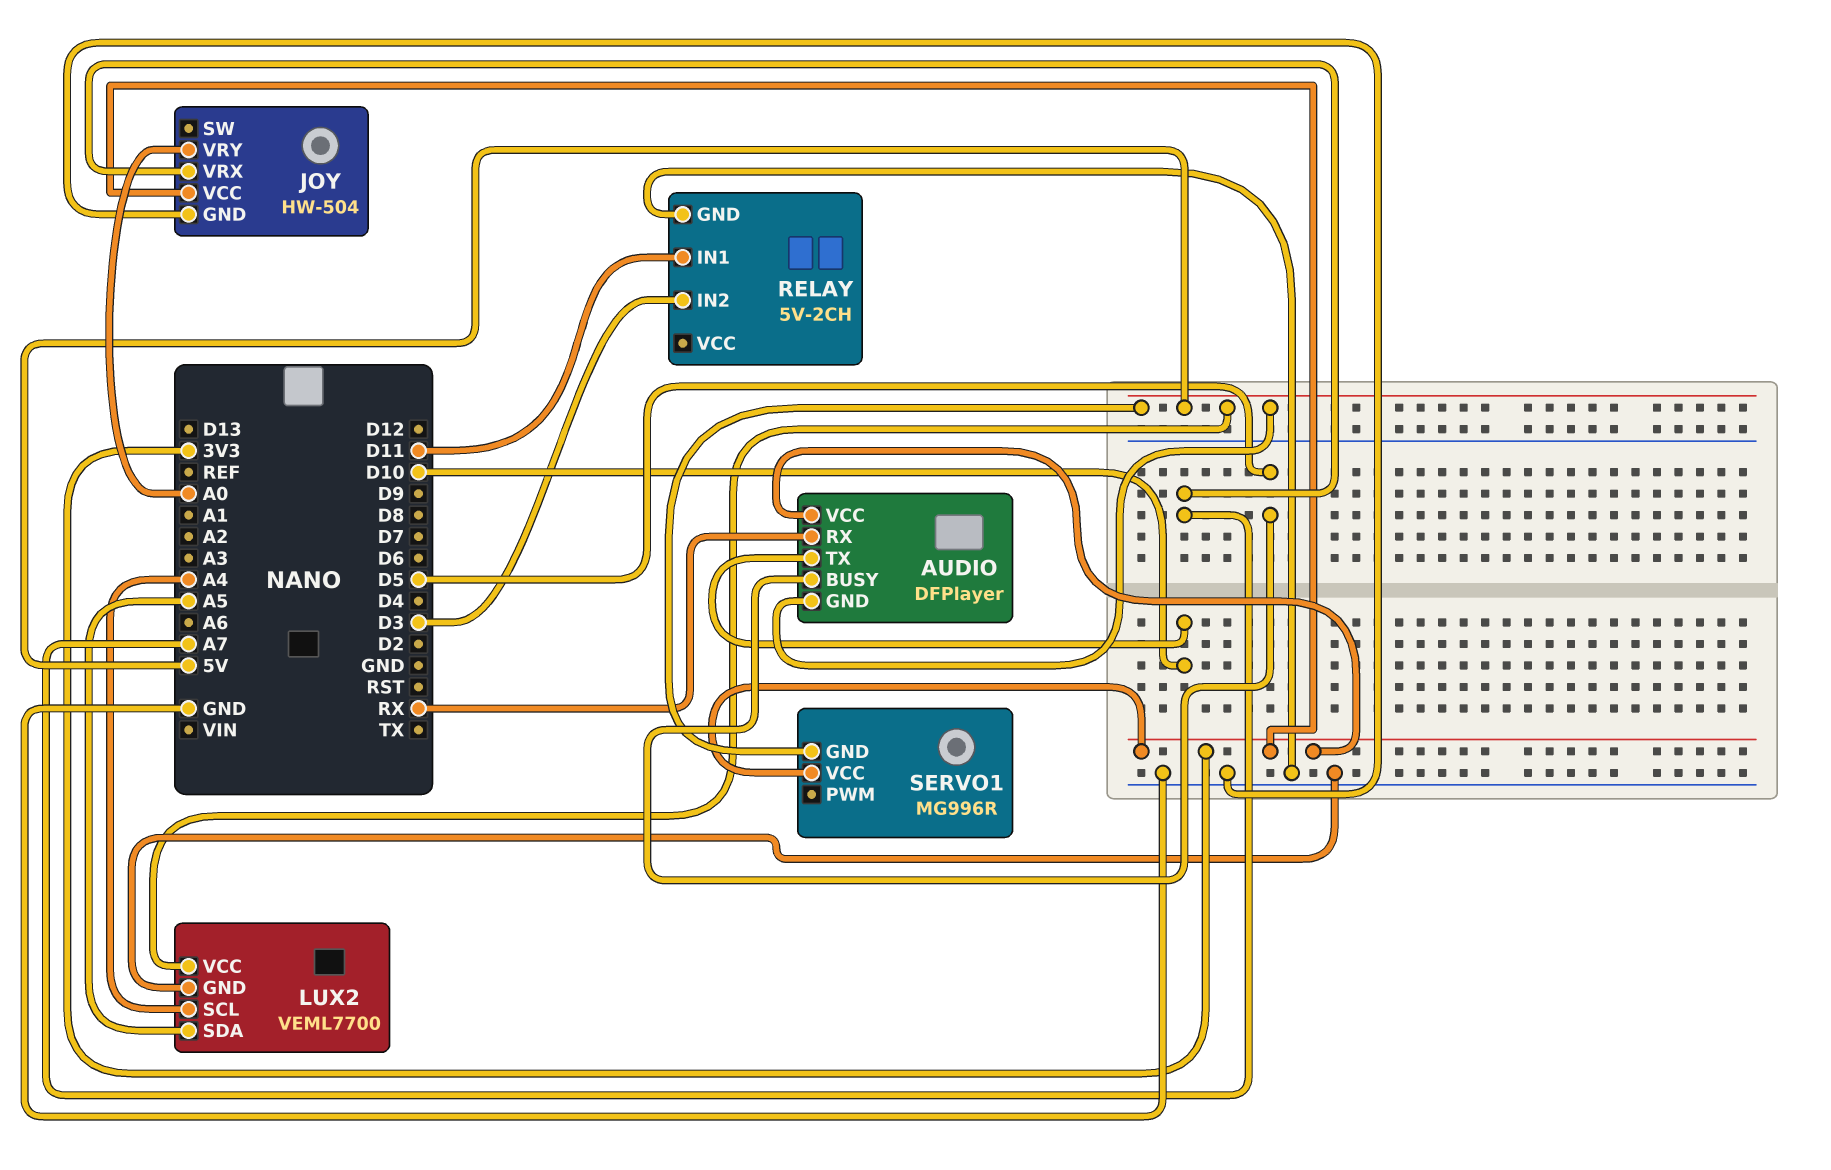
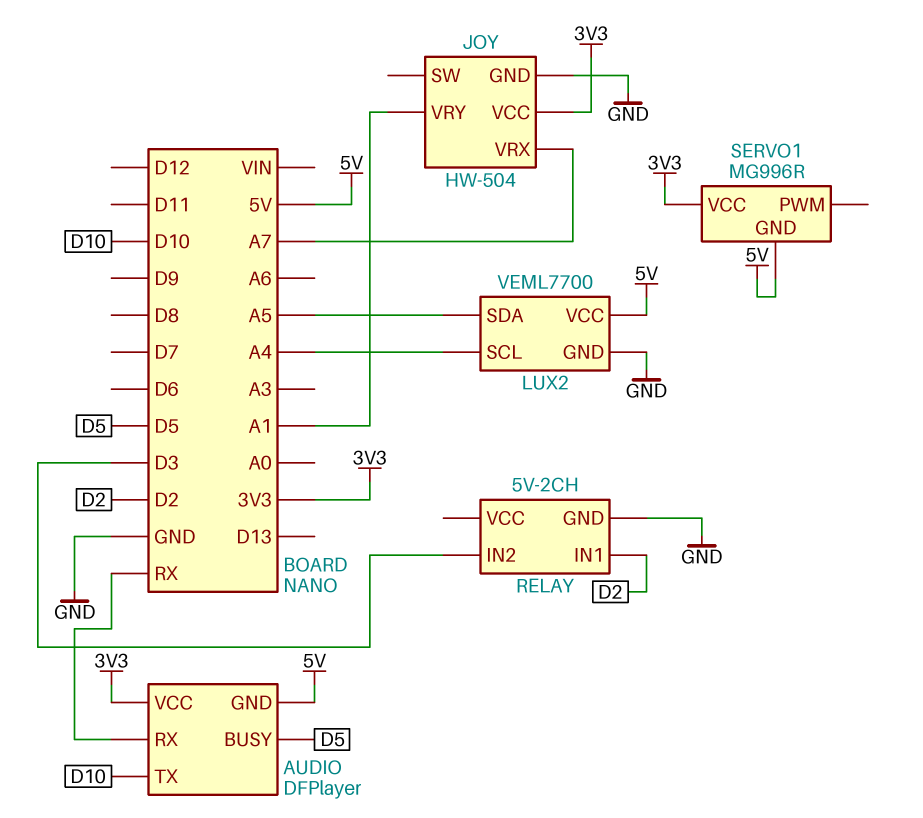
JOY pin VRY: A0 -> A1
RELAY pin IN1: D11 -> D2

